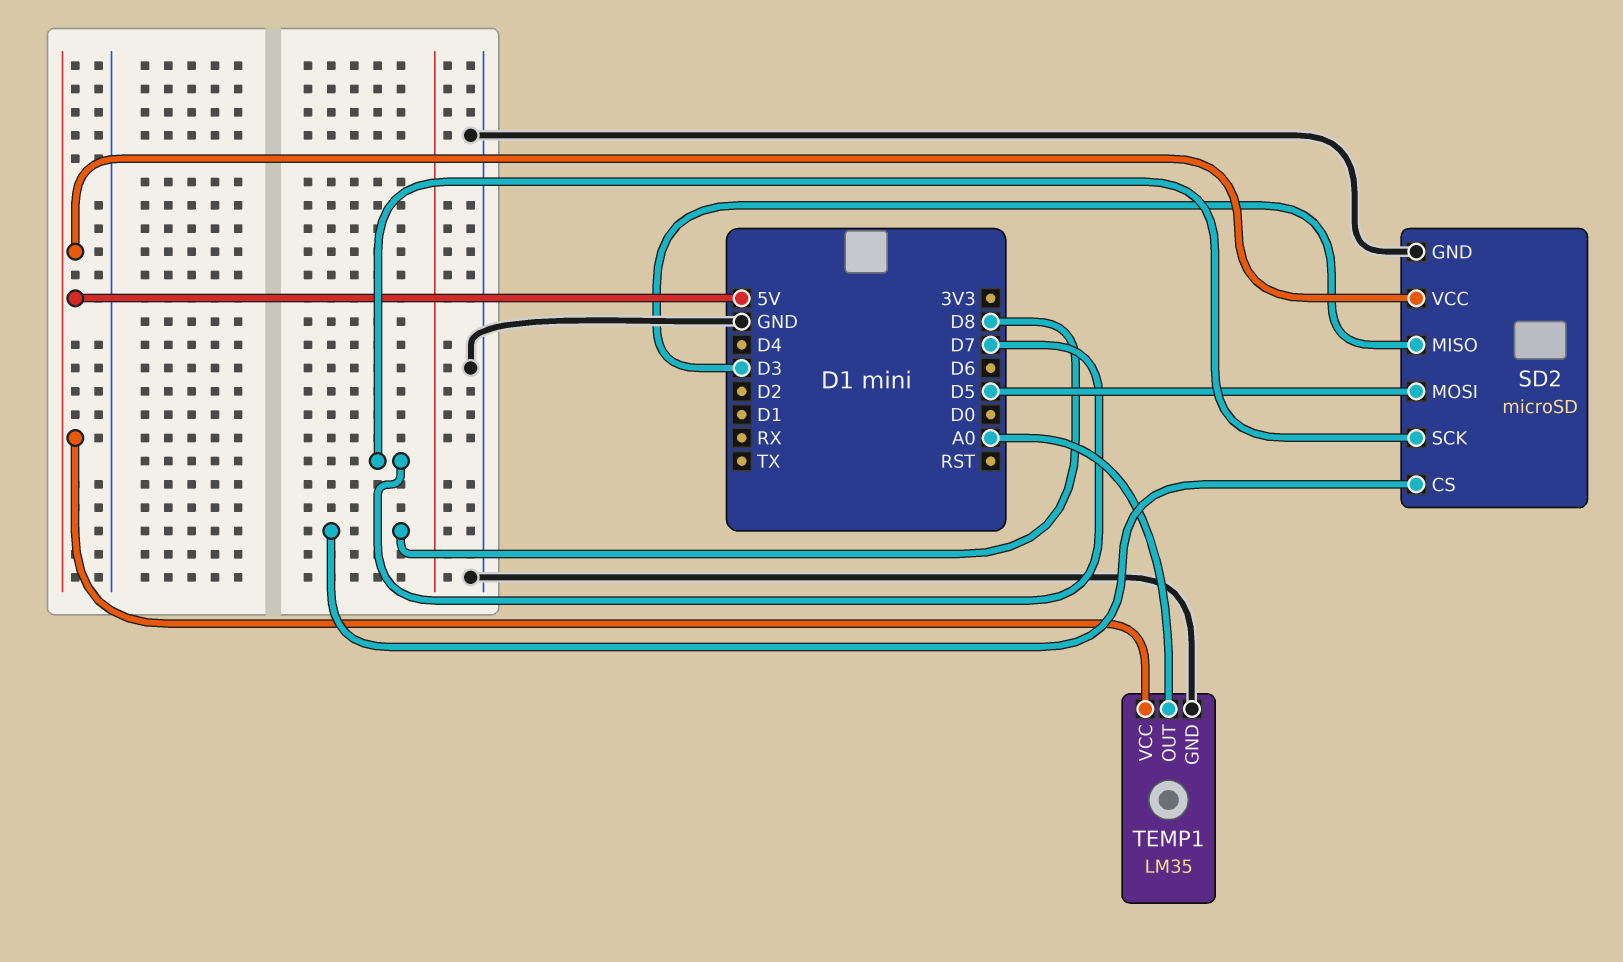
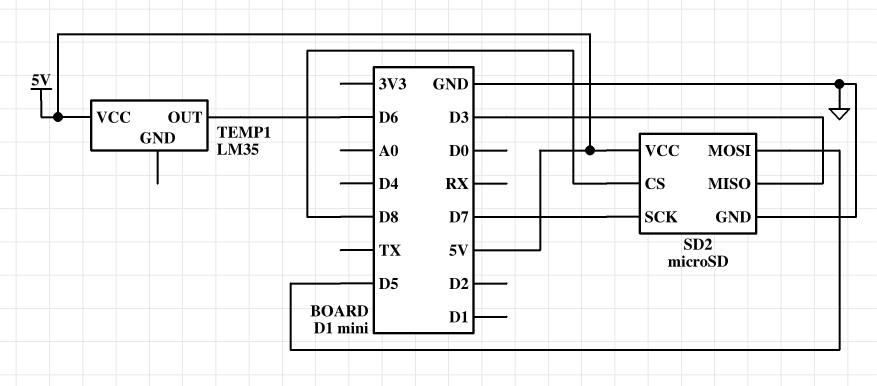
TEMP1 pin GND: GND -> none
TEMP1 pin OUT: A0 -> D6

